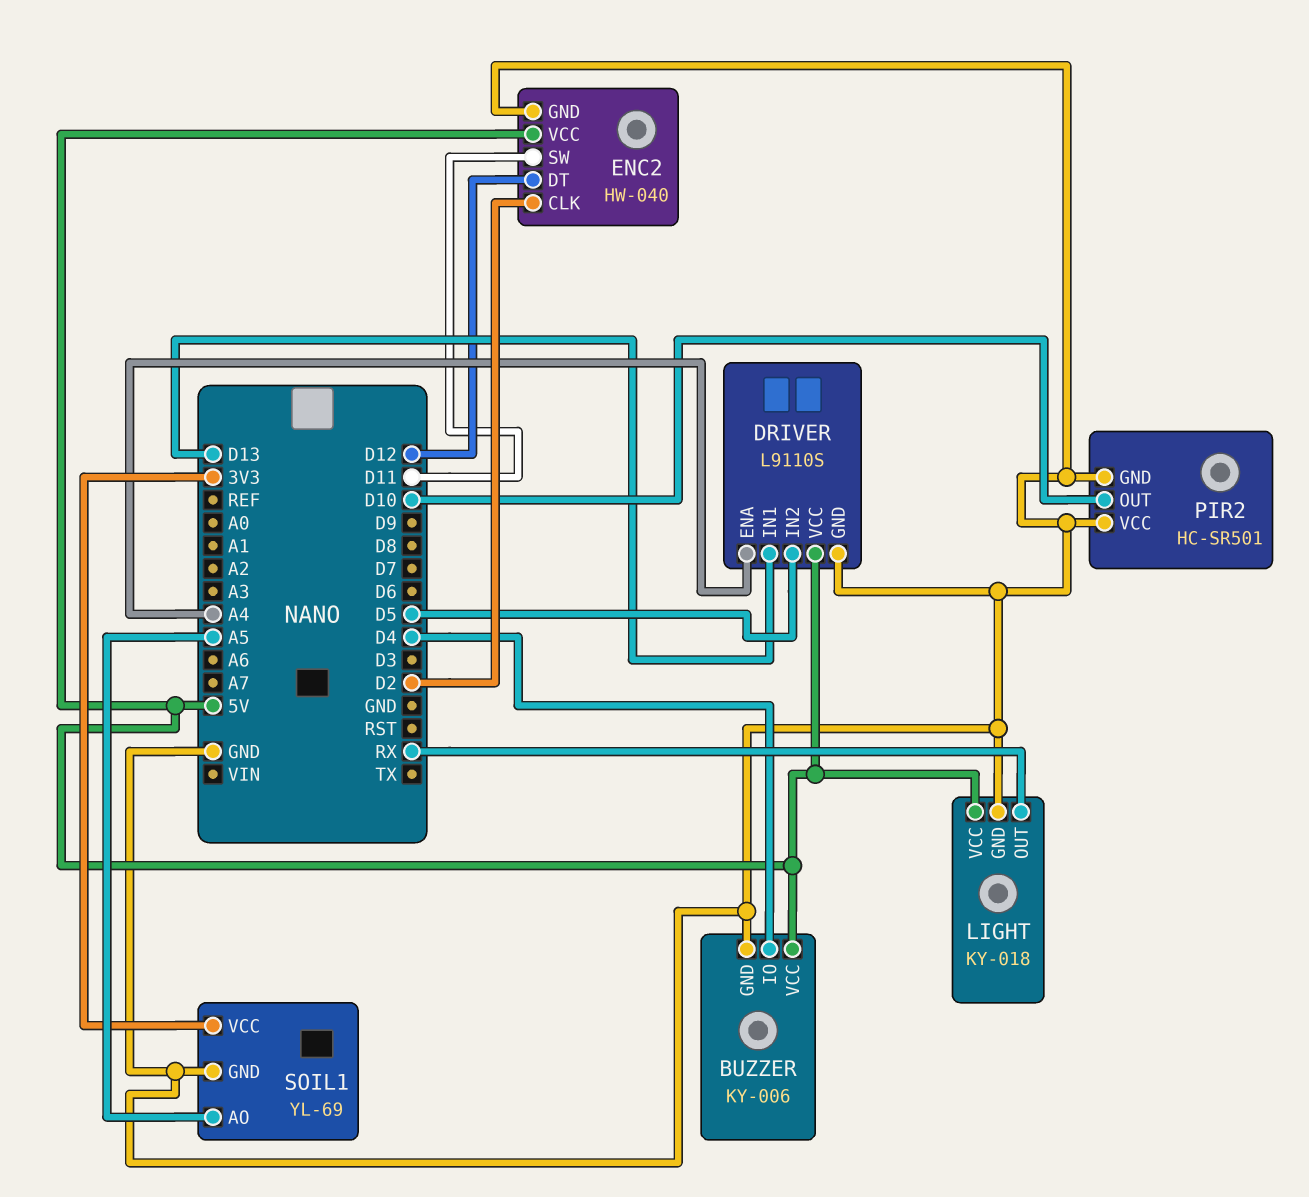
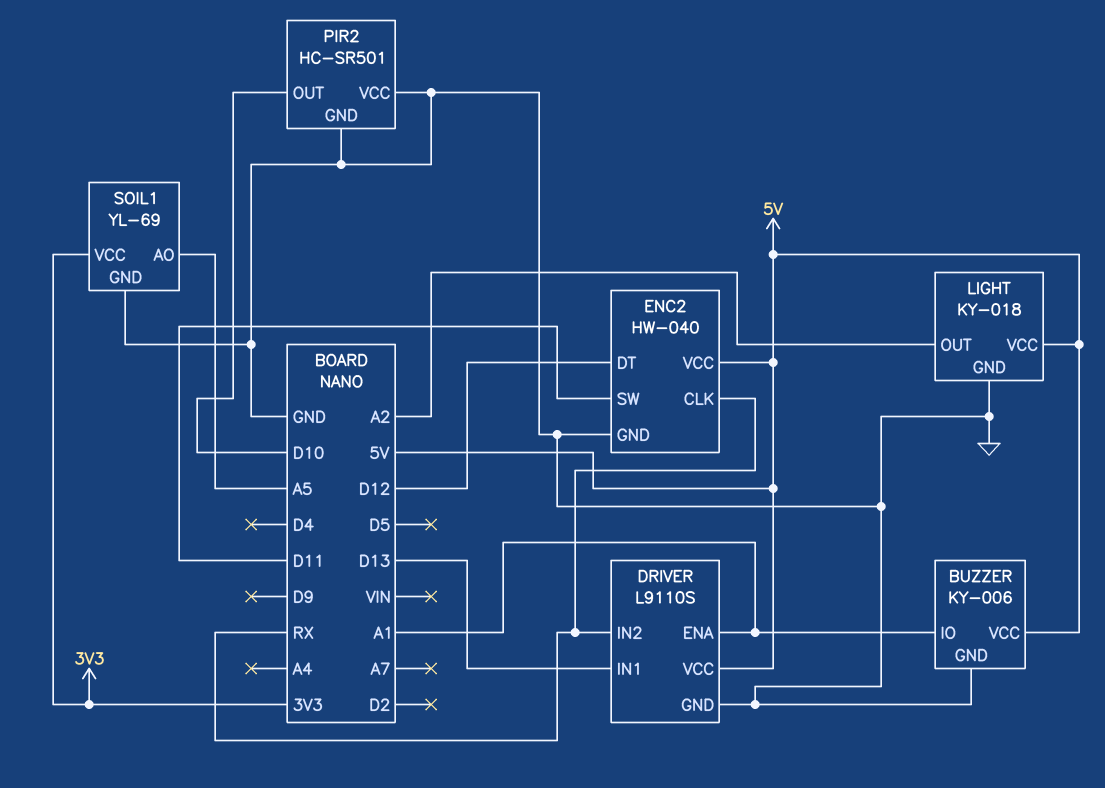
BUZZER pin IO: D4 -> A1
DRIVER pin ENA: A4 -> A1
DRIVER pin IN2: D5 -> RX
ENC2 pin CLK: D2 -> RX
LIGHT pin OUT: RX -> A2

